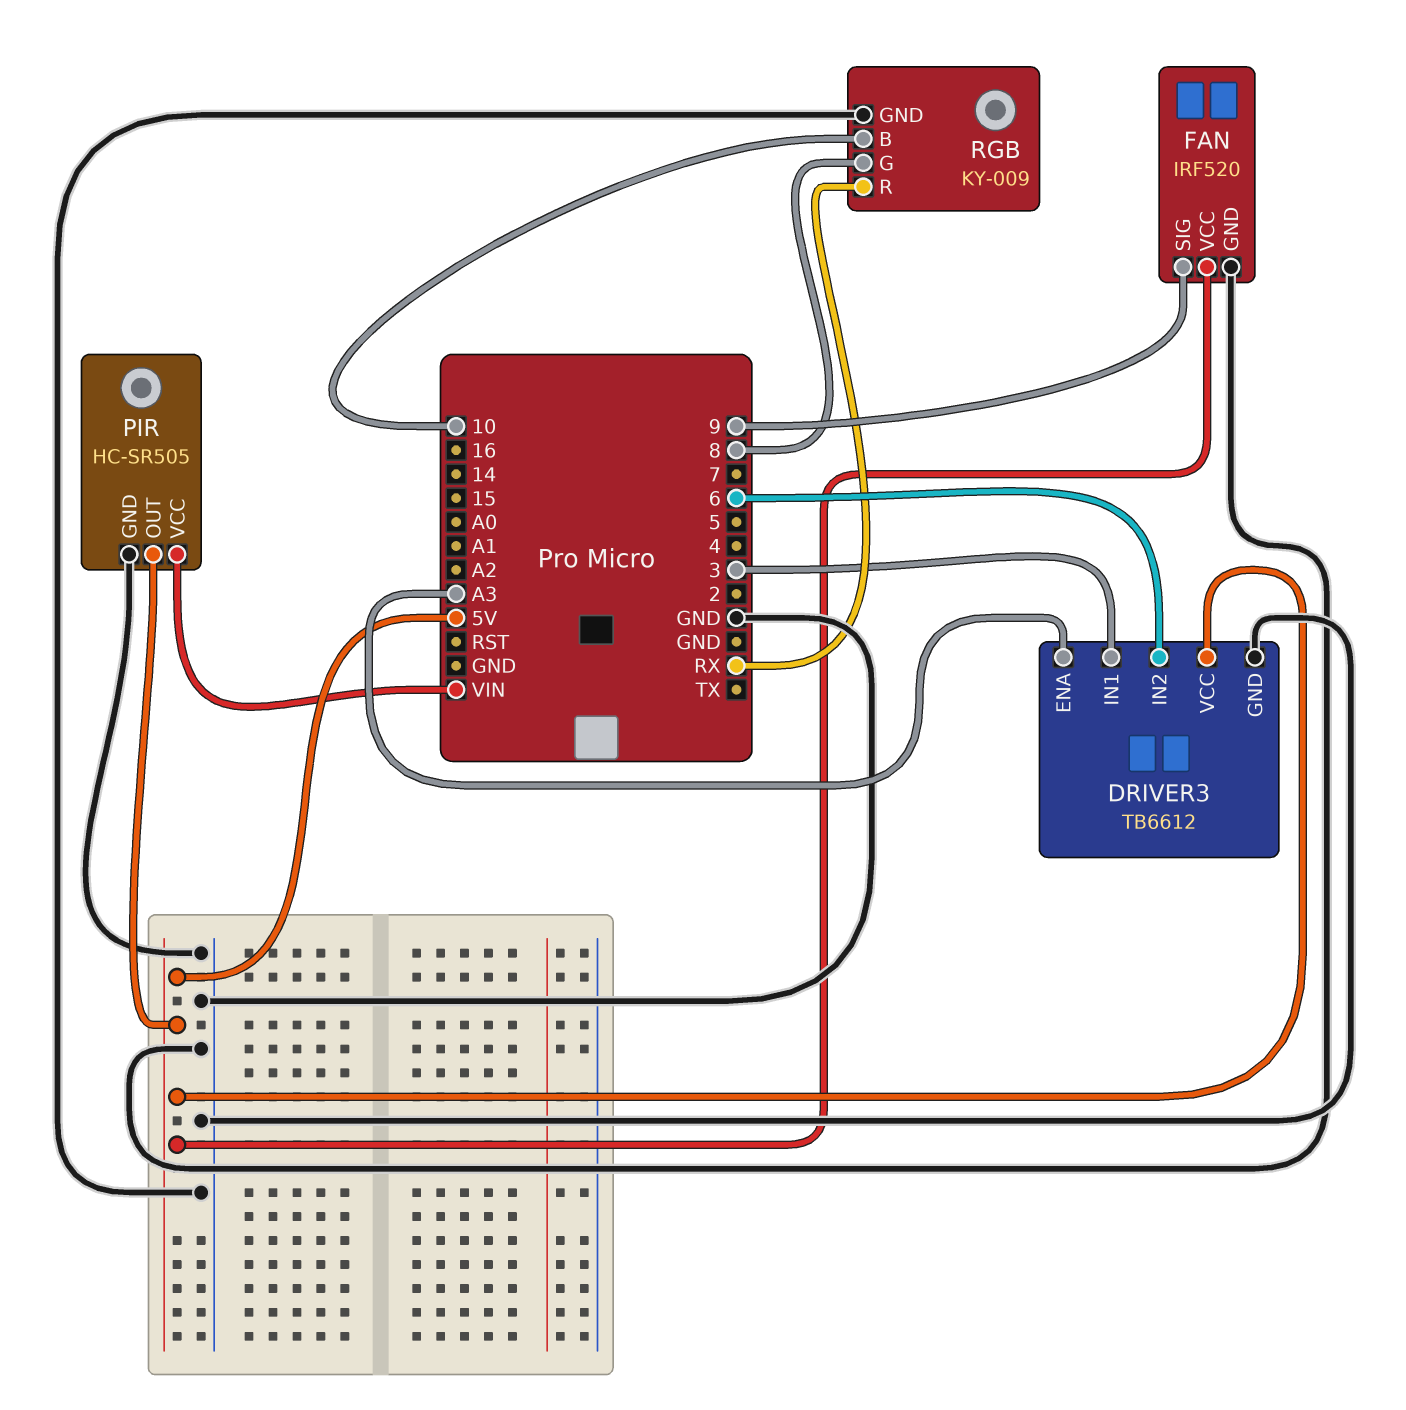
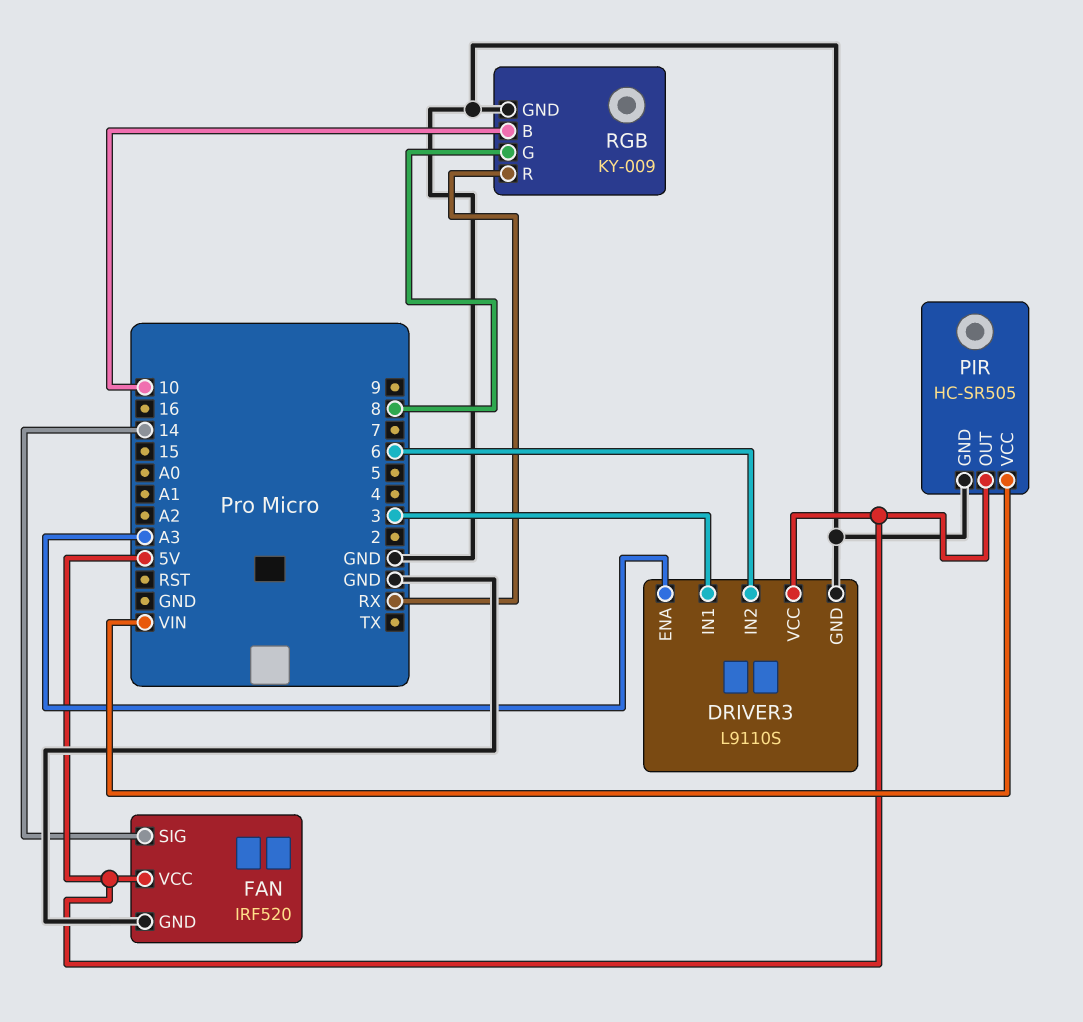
DRIVER3: TB6612 -> L9110S
FAN pin SIG: 9 -> 14

